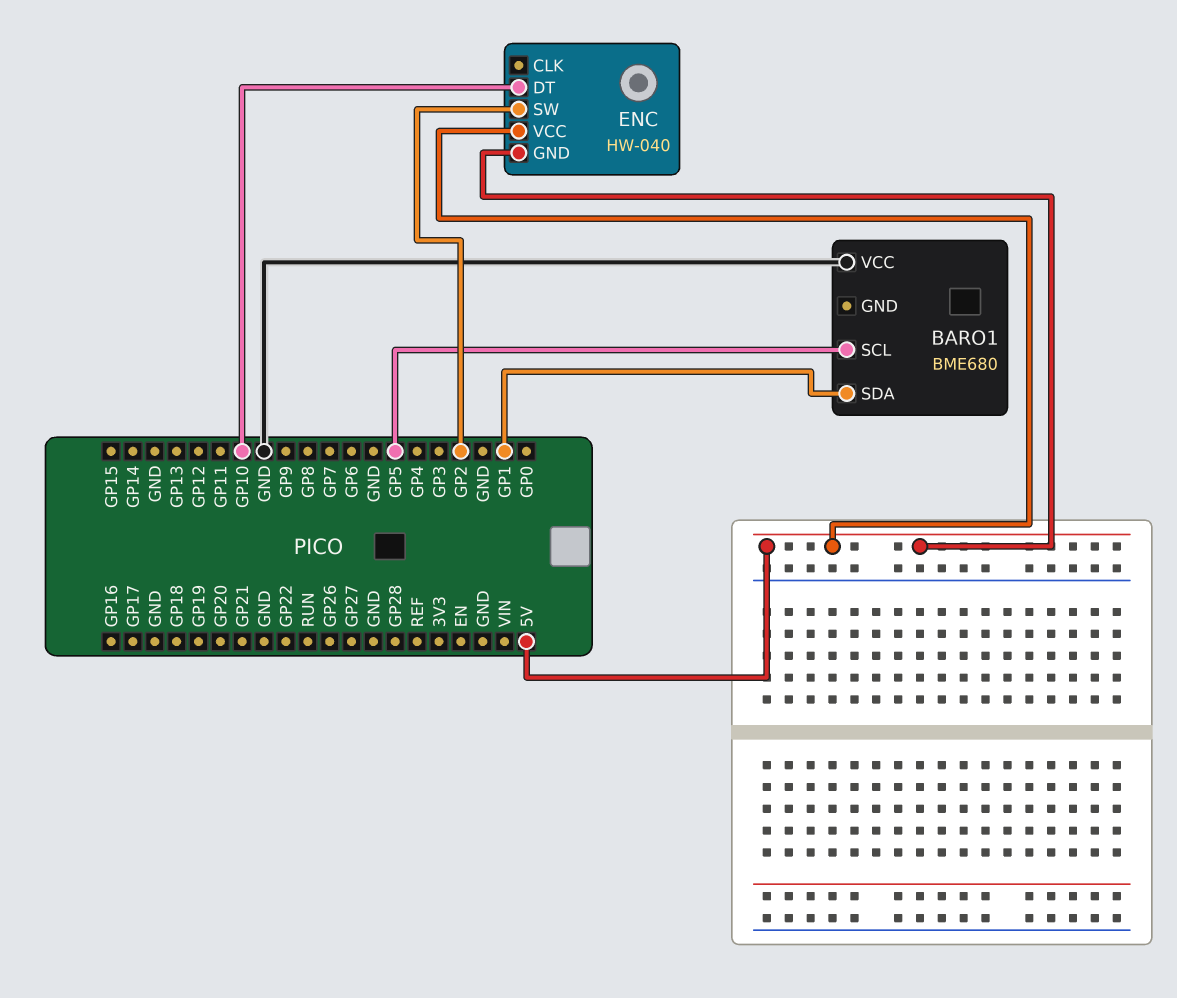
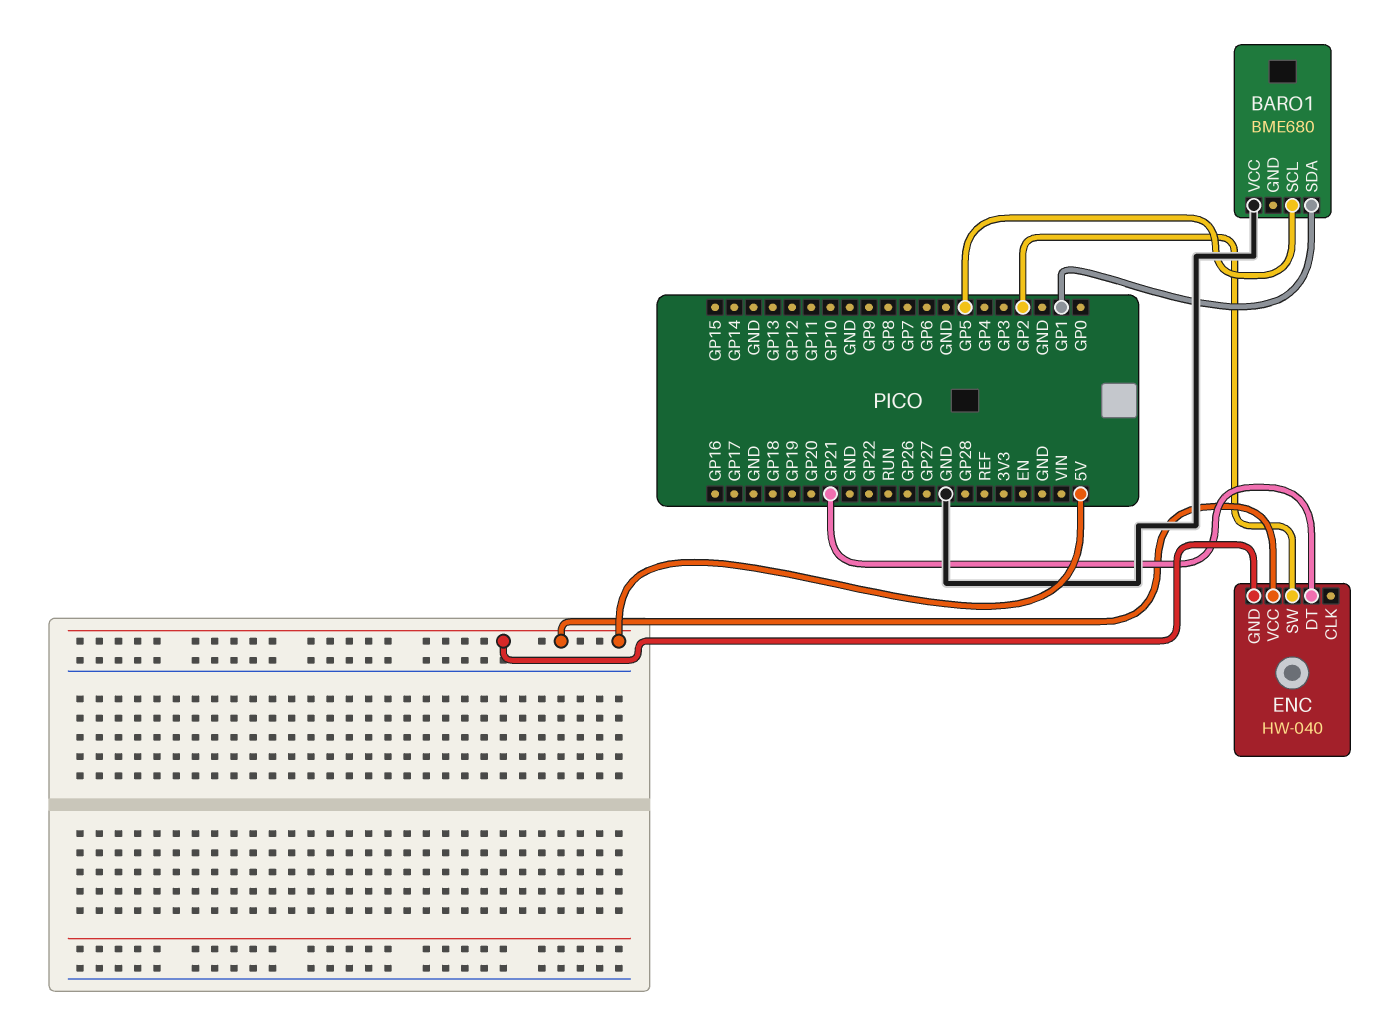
ENC pin DT: GP10 -> GP21

